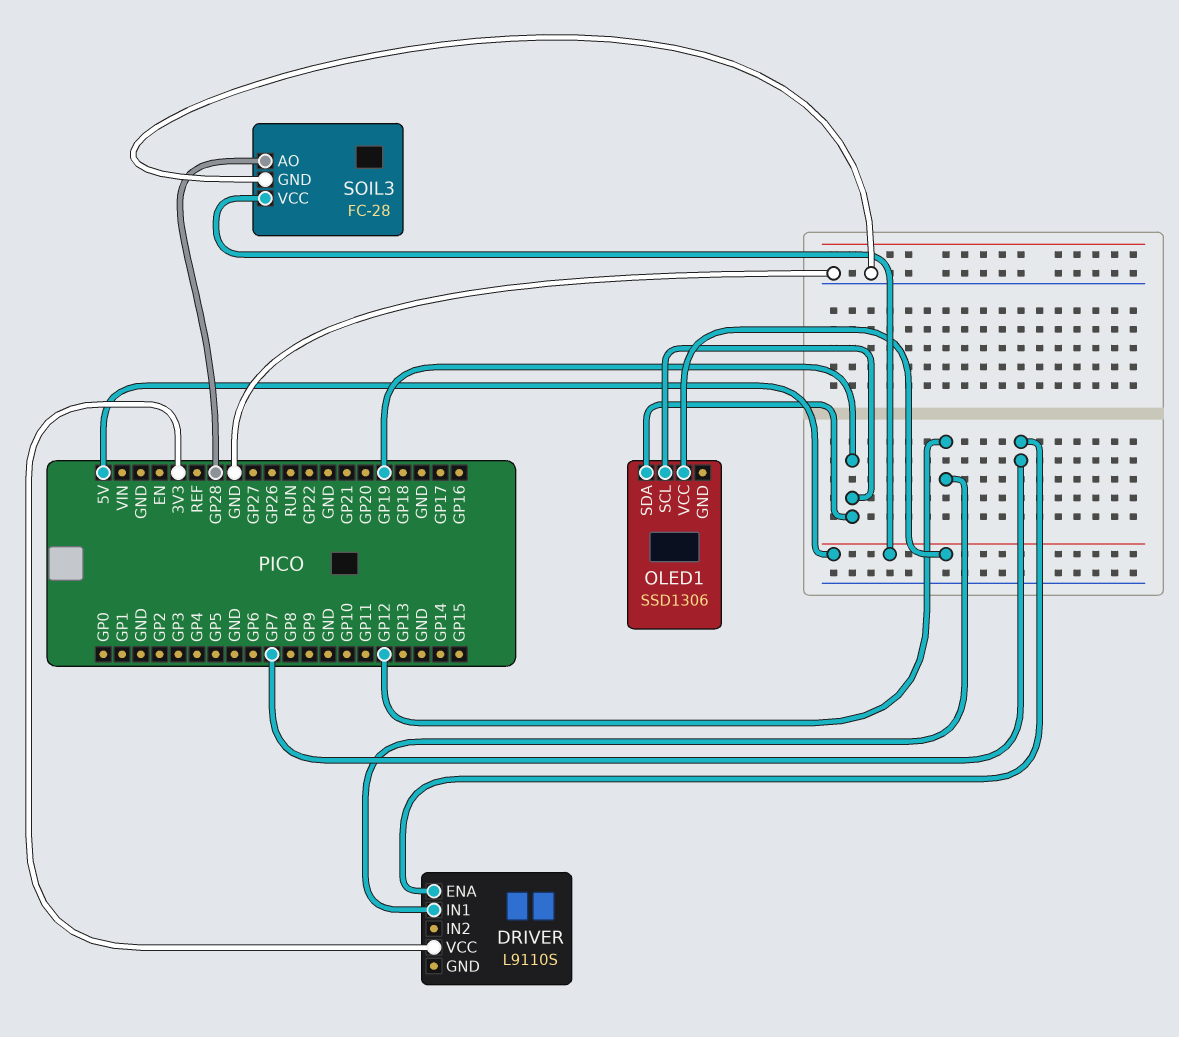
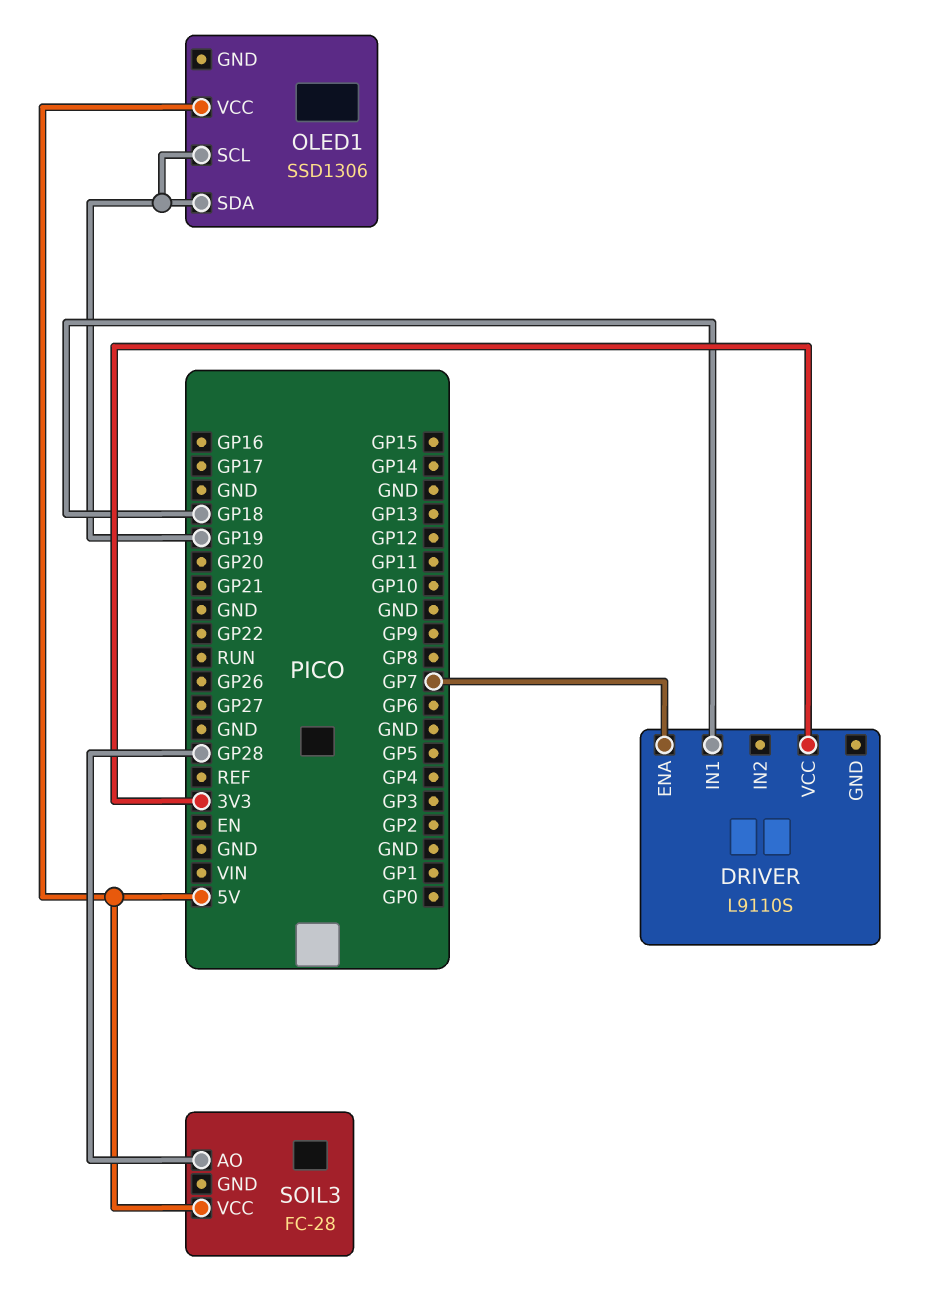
DRIVER pin IN1: GP12 -> GP18
SOIL3 pin GND: GND -> none

